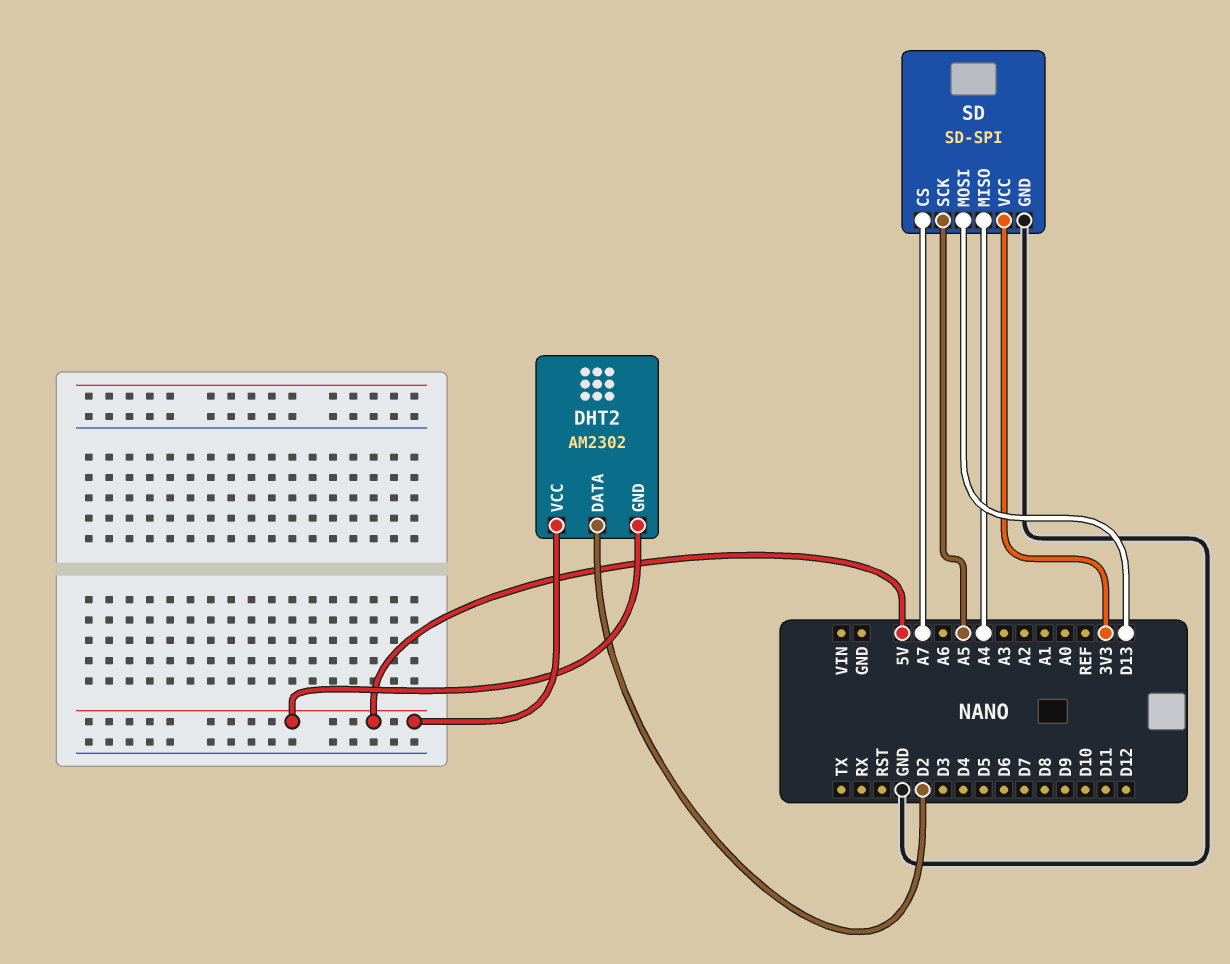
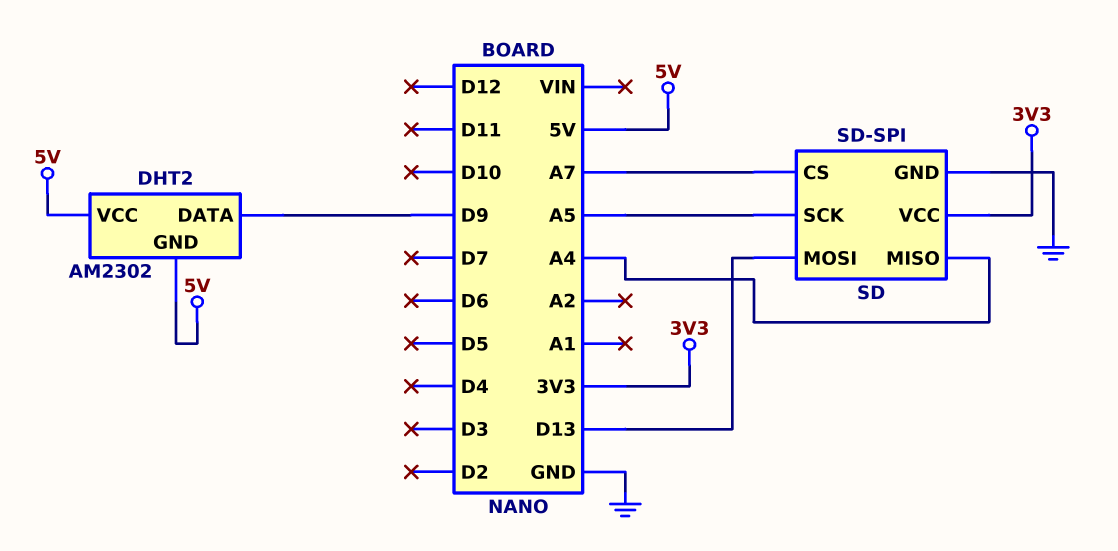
DHT2 pin DATA: D2 -> D9

